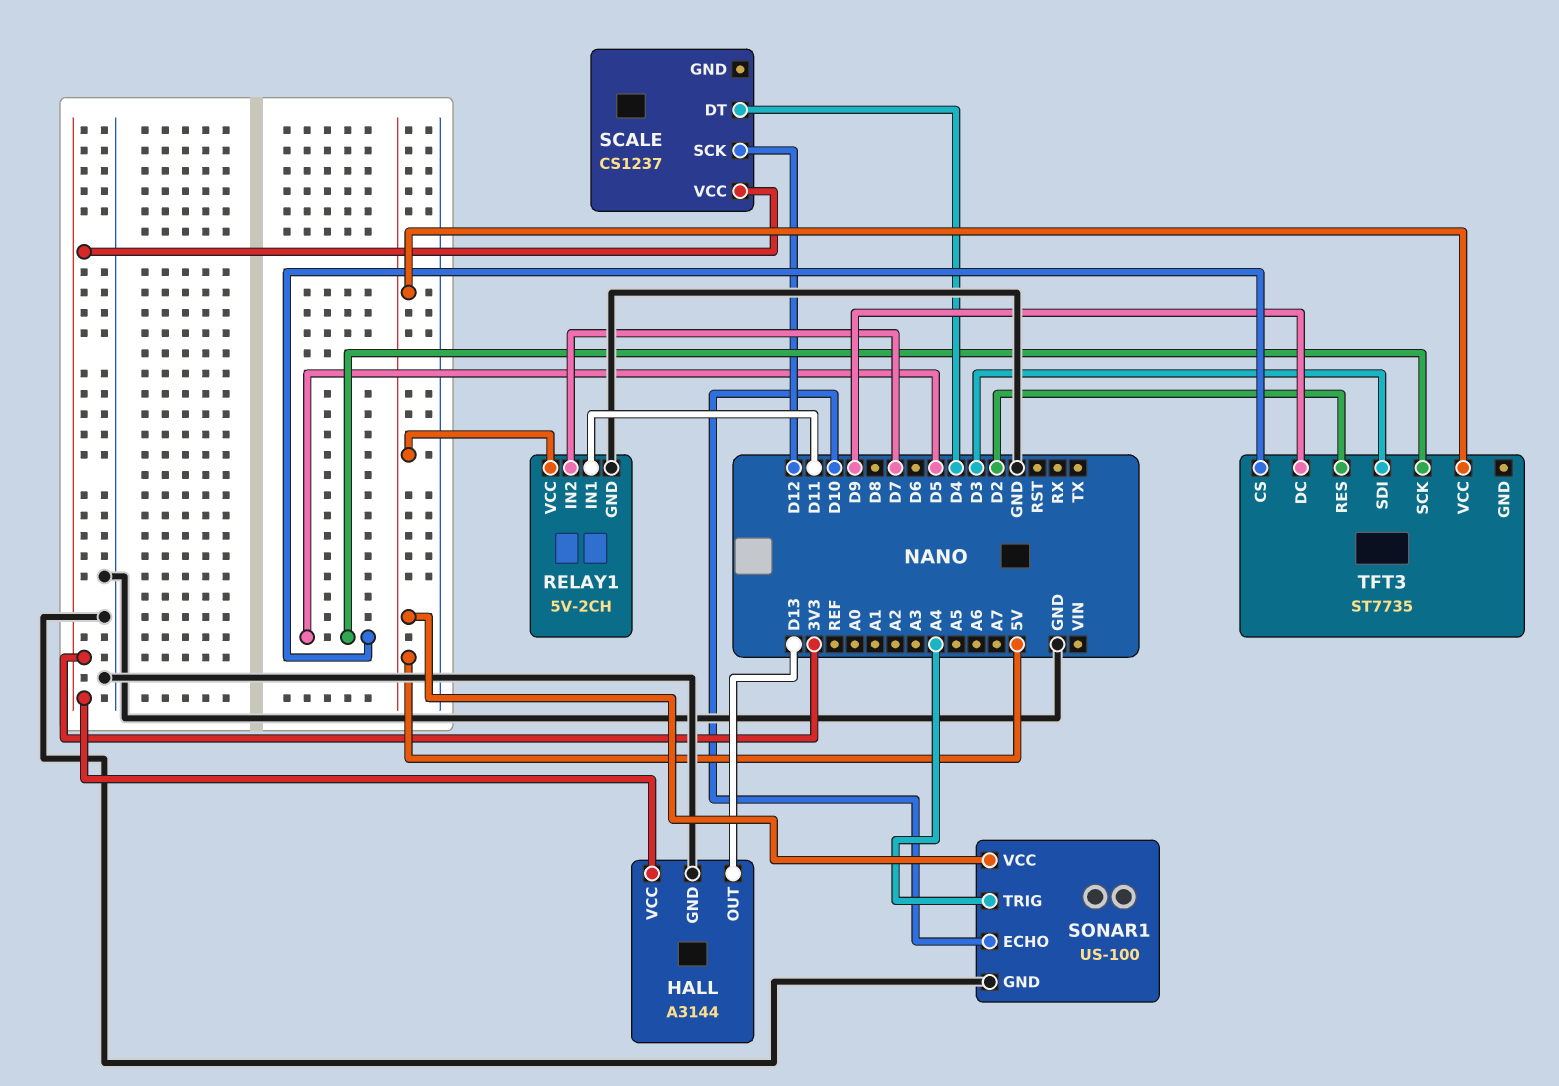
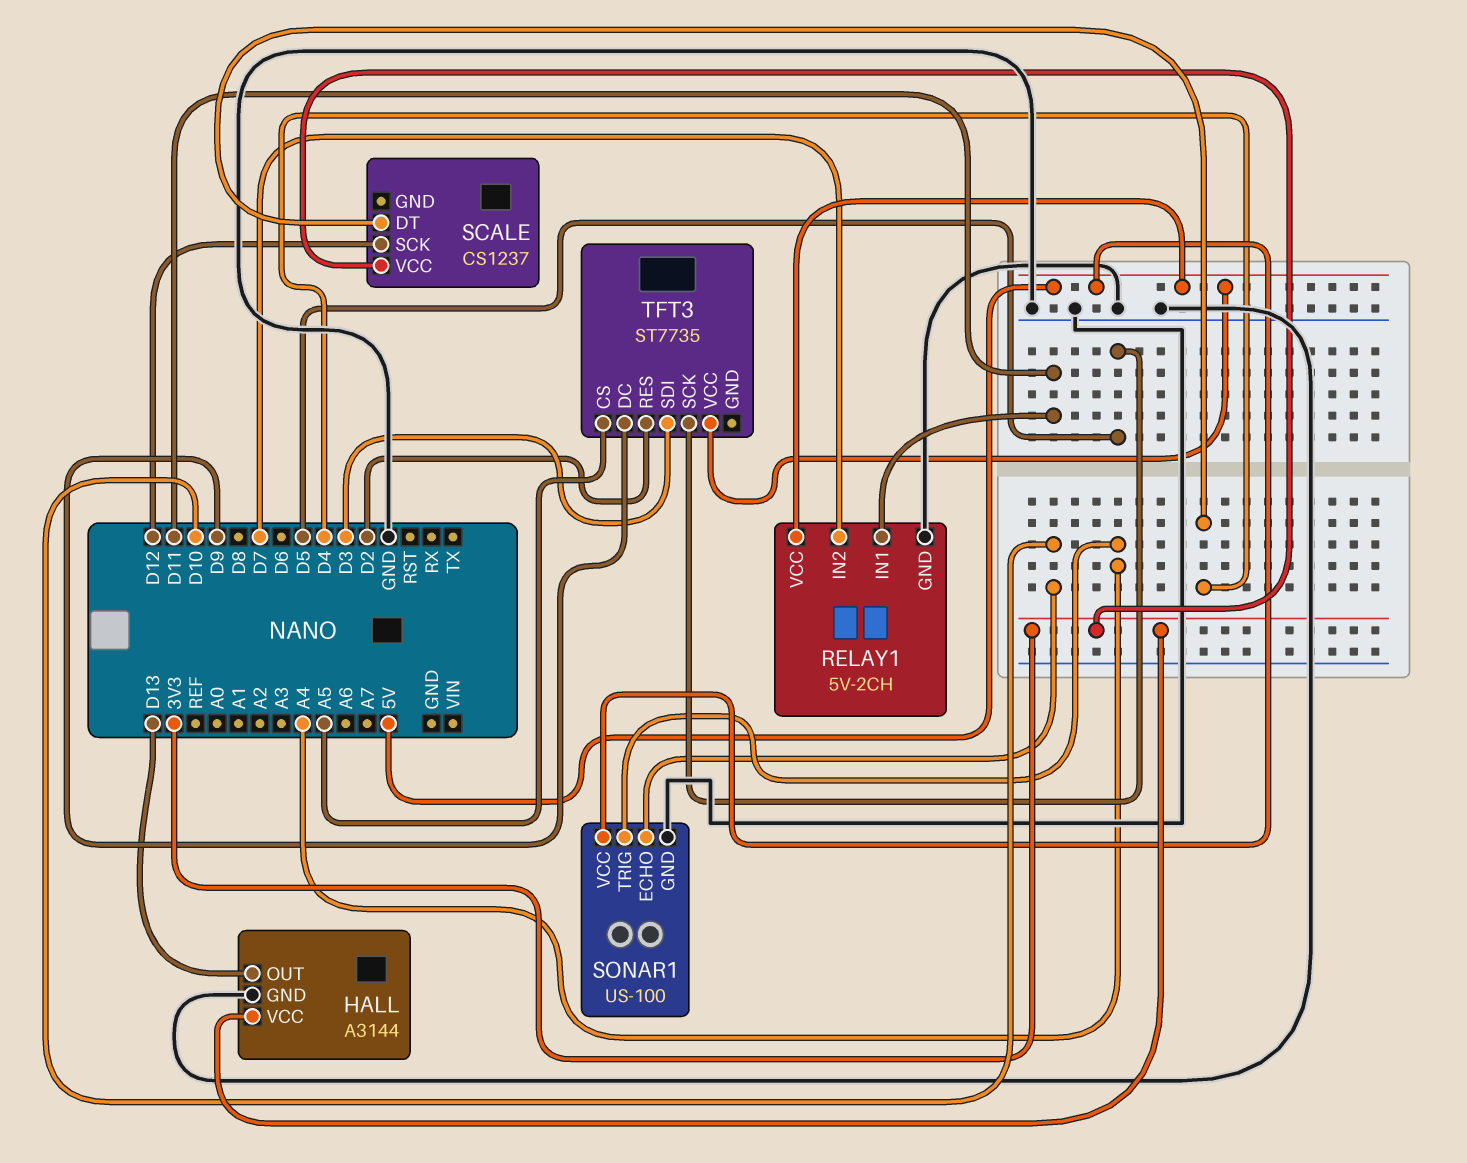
TFT3 pin CS: D5 -> A5

